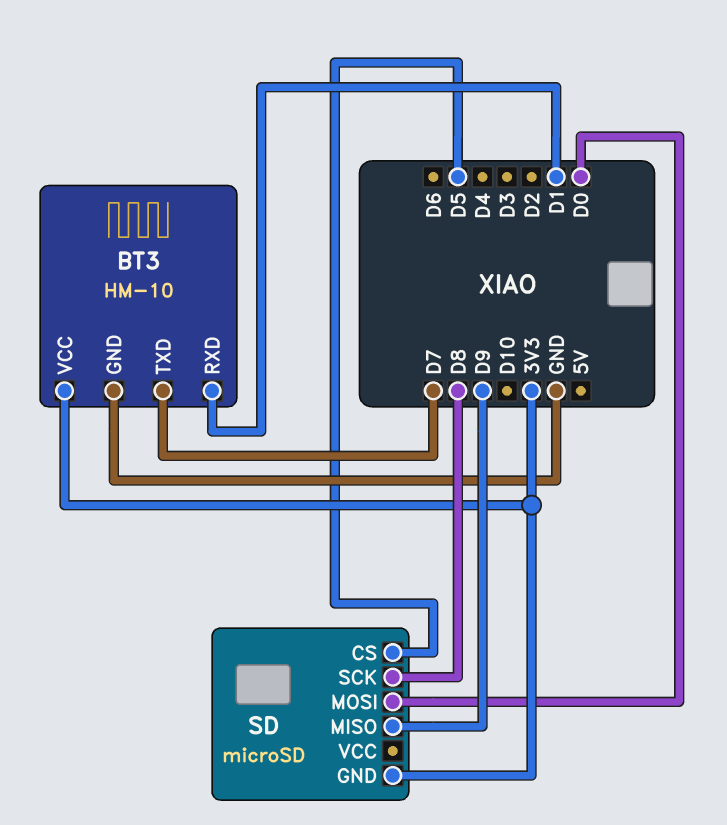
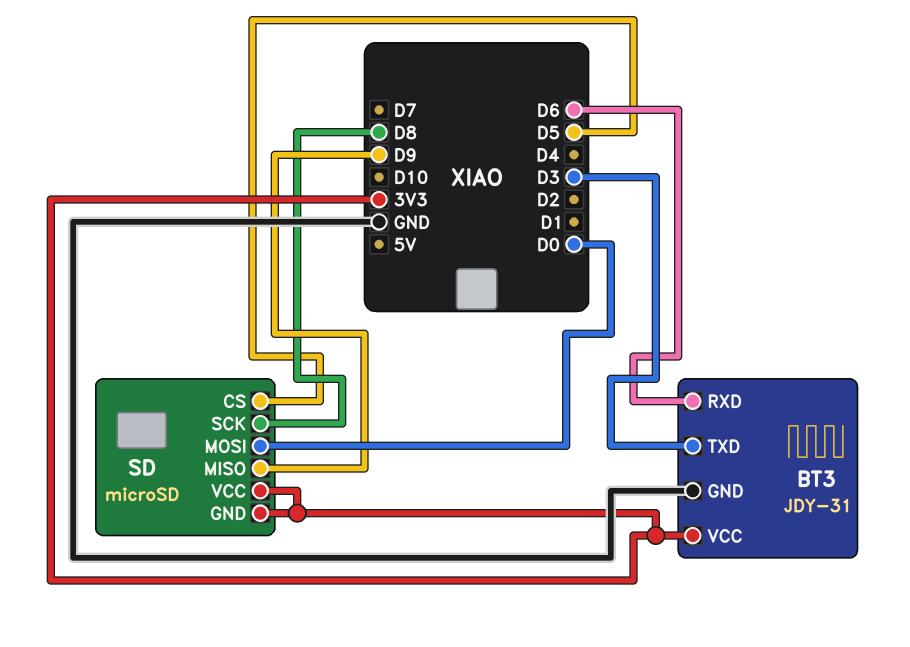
BT3: HM-10 -> JDY-31
BT3 pin RXD: D1 -> D6
BT3 pin TXD: D7 -> D3
SD pin VCC: none -> 3V3

